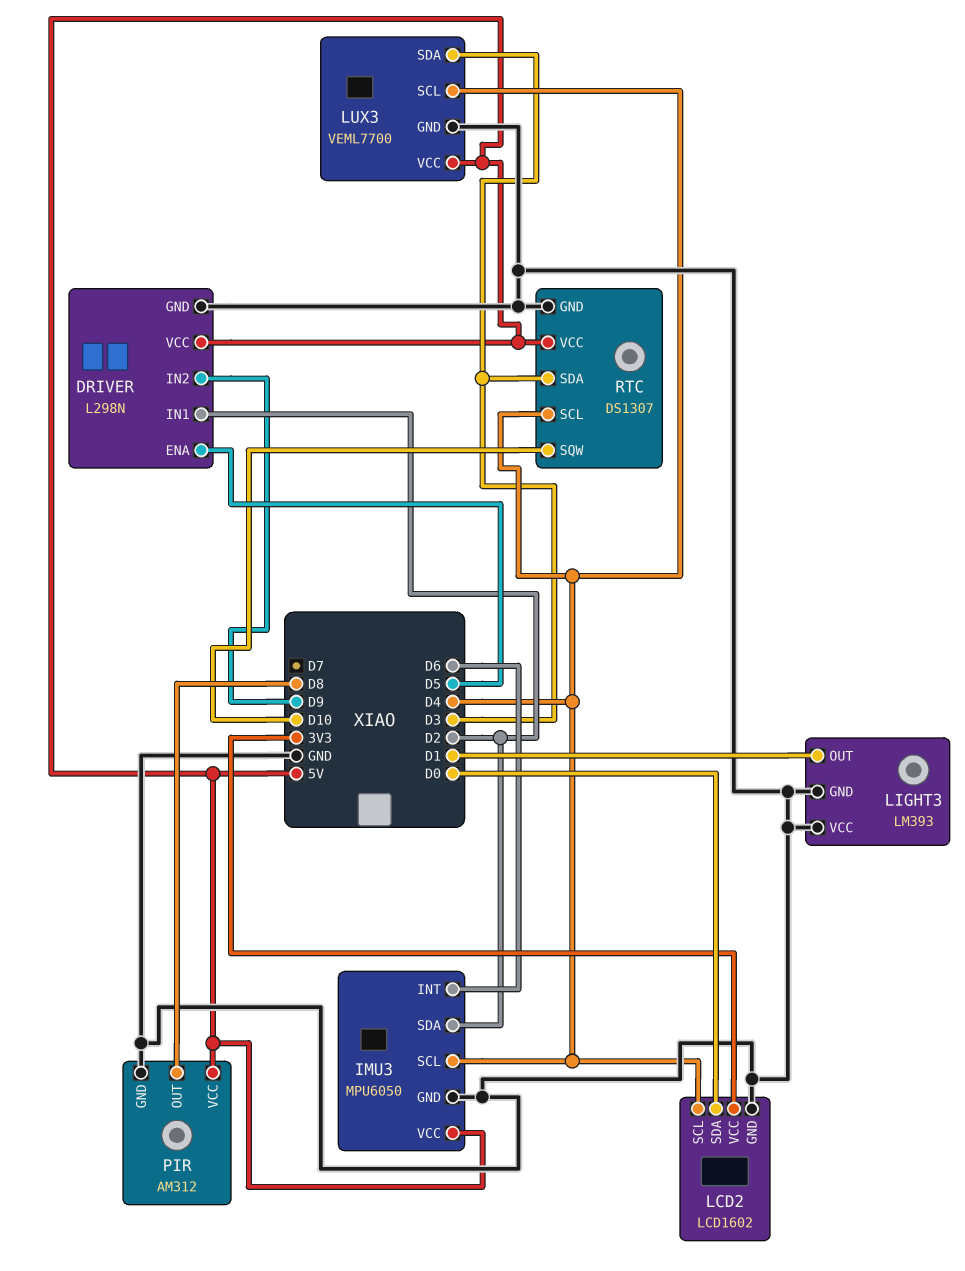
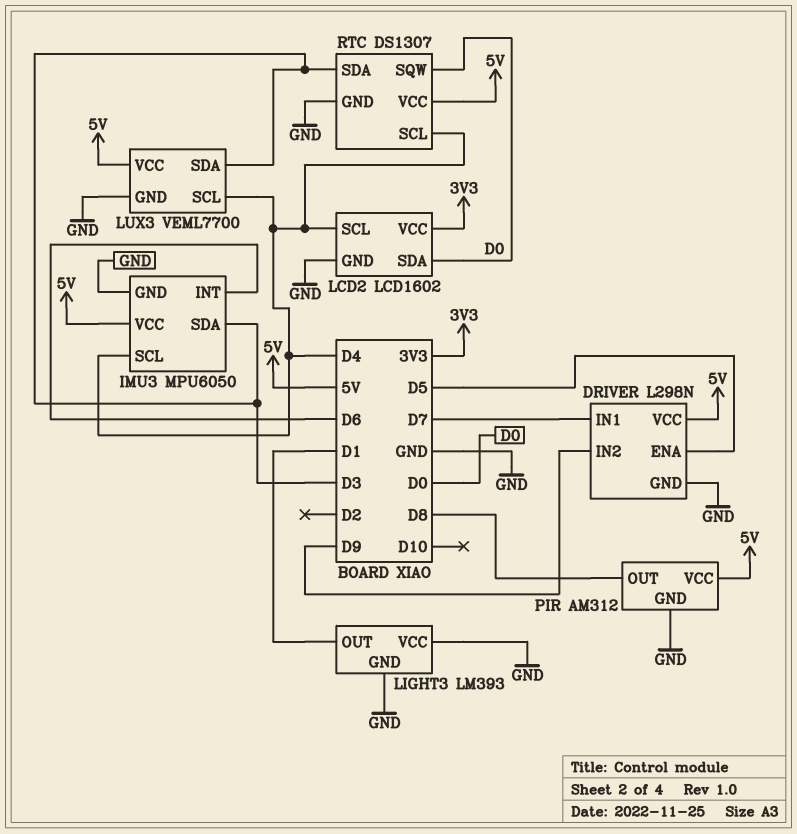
DRIVER pin IN1: D2 -> D7
IMU3 pin SDA: D2 -> D3
RTC pin SQW: D10 -> D0

